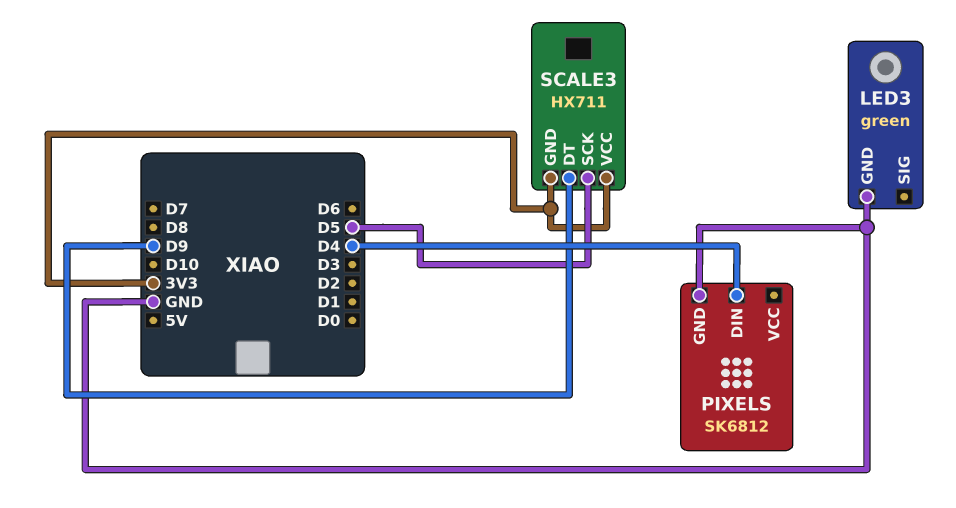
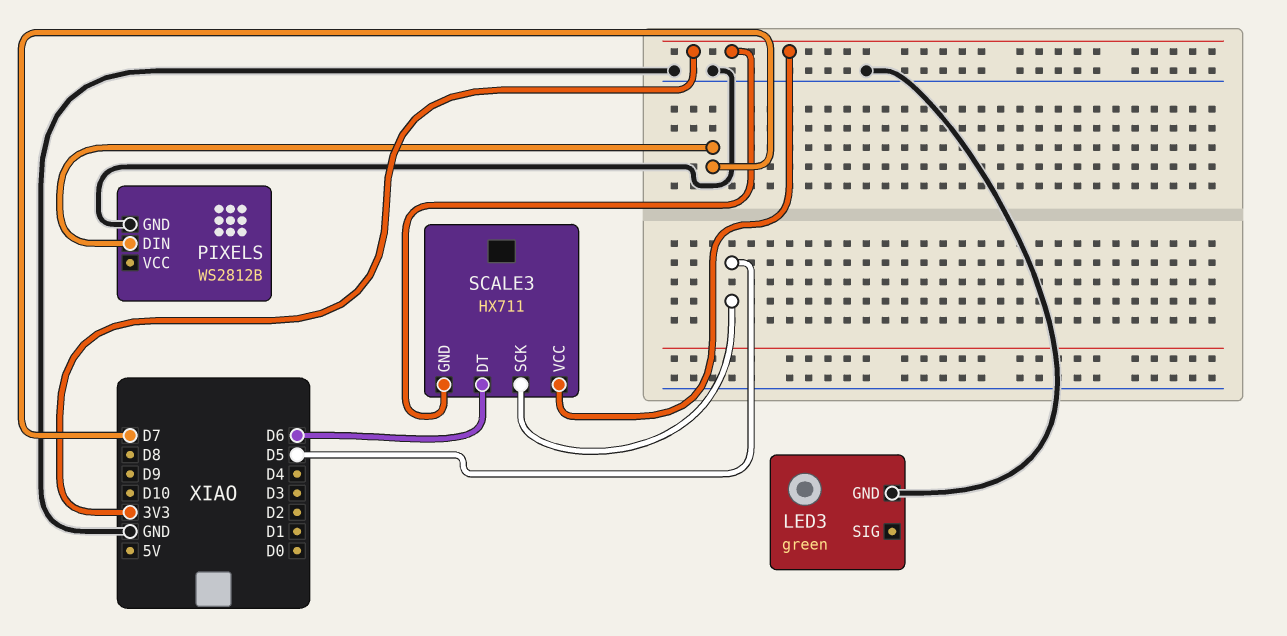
PIXELS: SK6812 -> WS2812B
PIXELS pin DIN: D4 -> D7
SCALE3 pin DT: D9 -> D6

